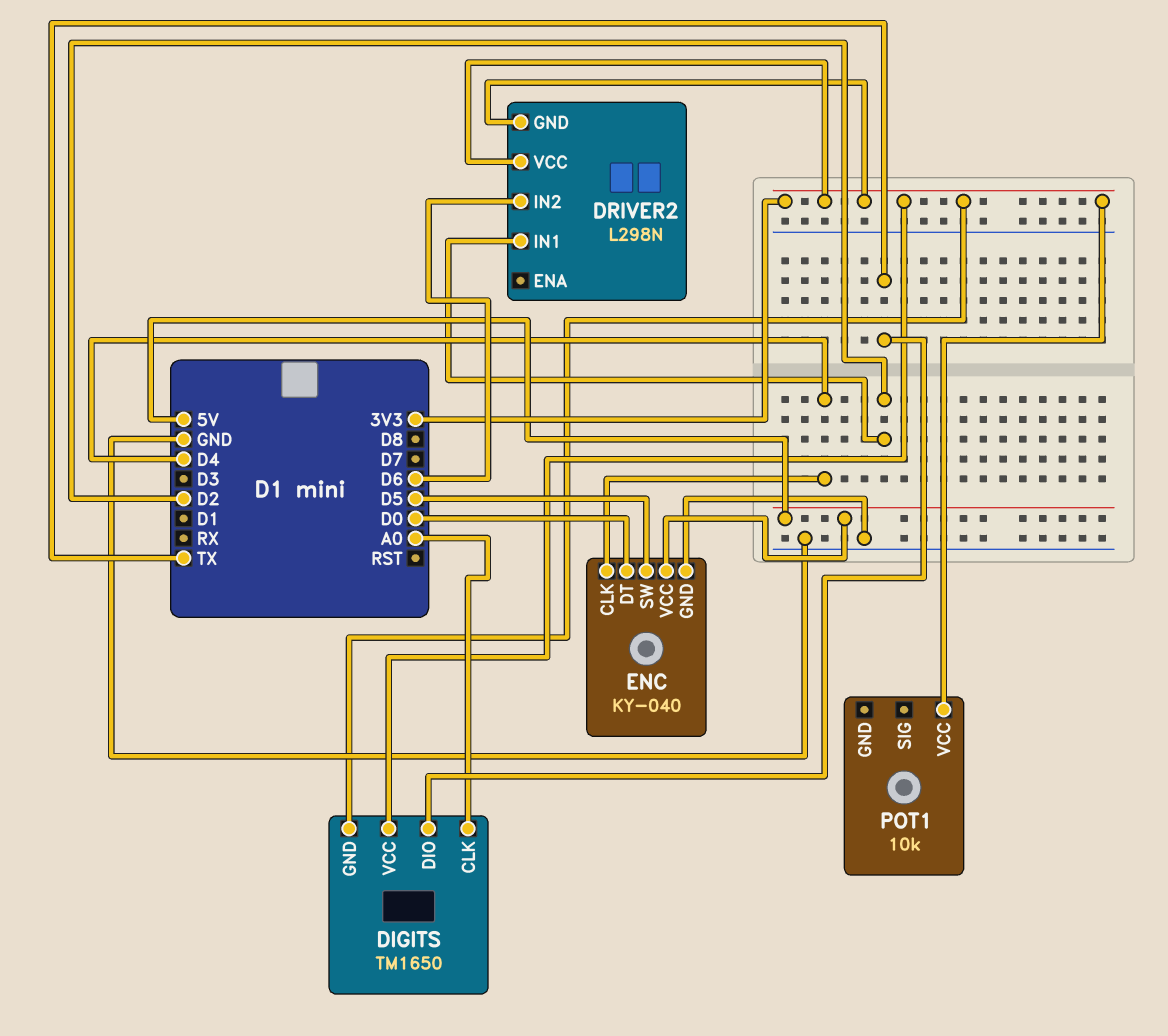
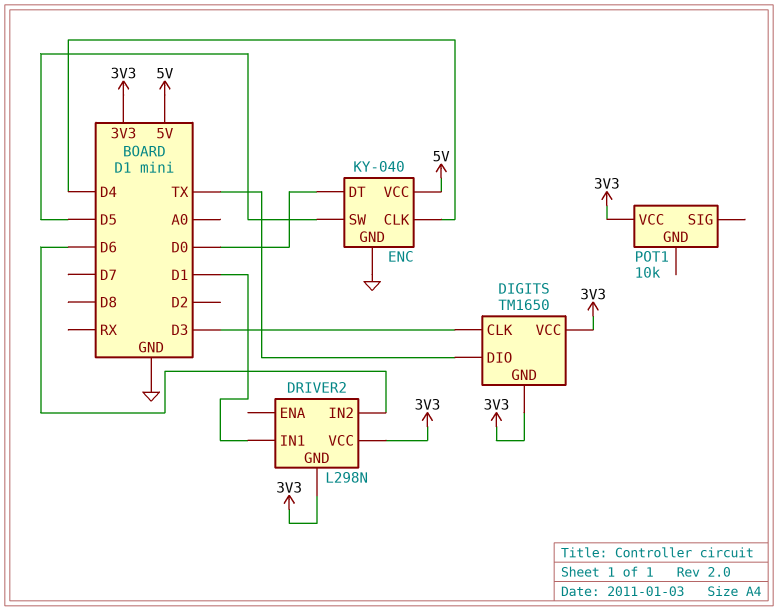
DIGITS pin CLK: A0 -> D3
DRIVER2 pin IN1: D2 -> D1

